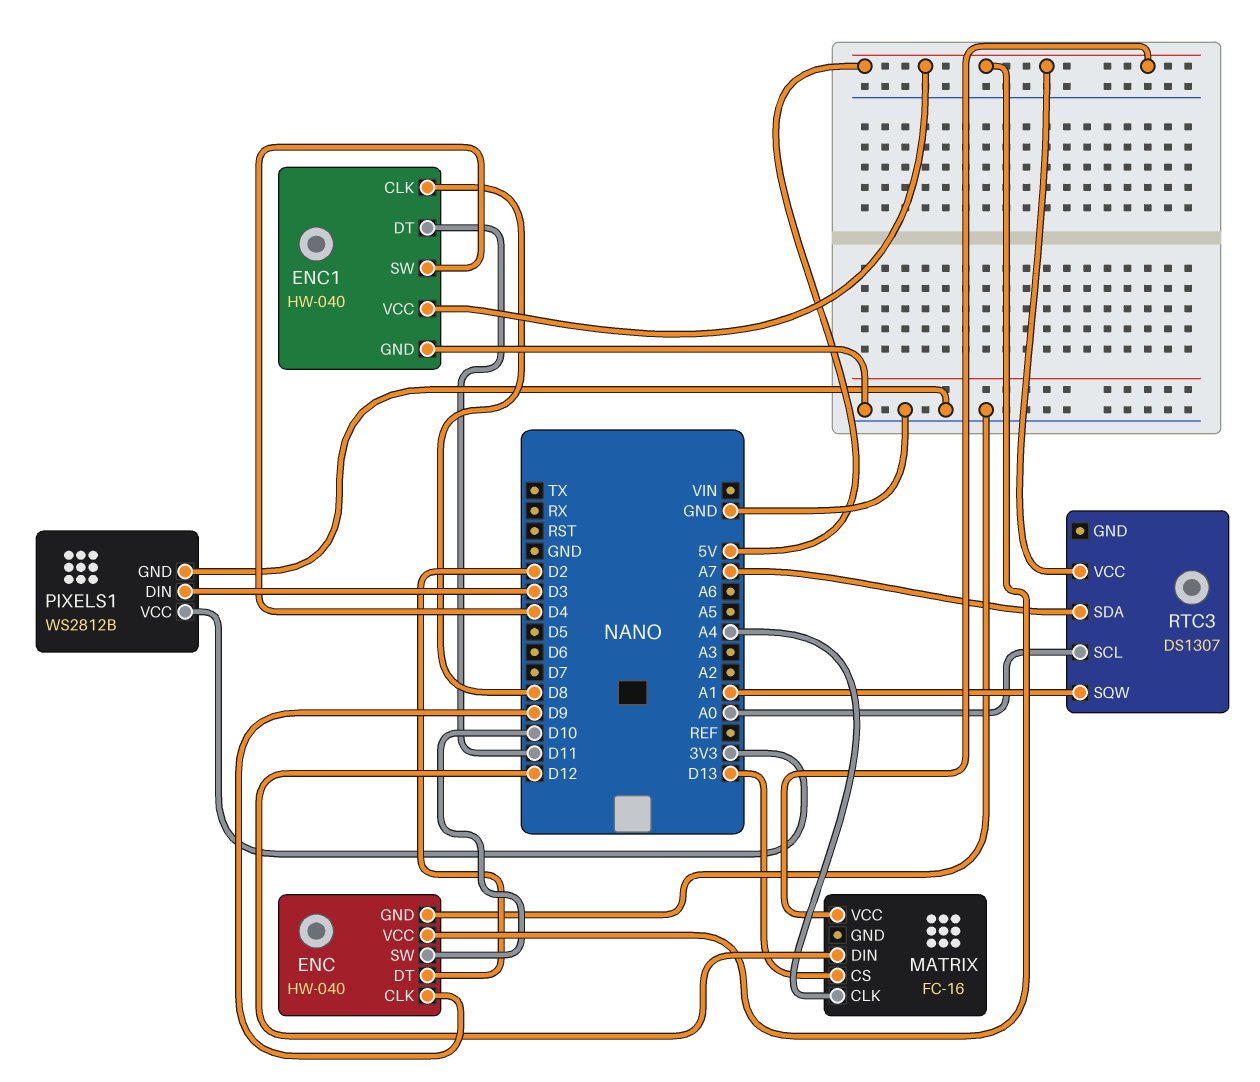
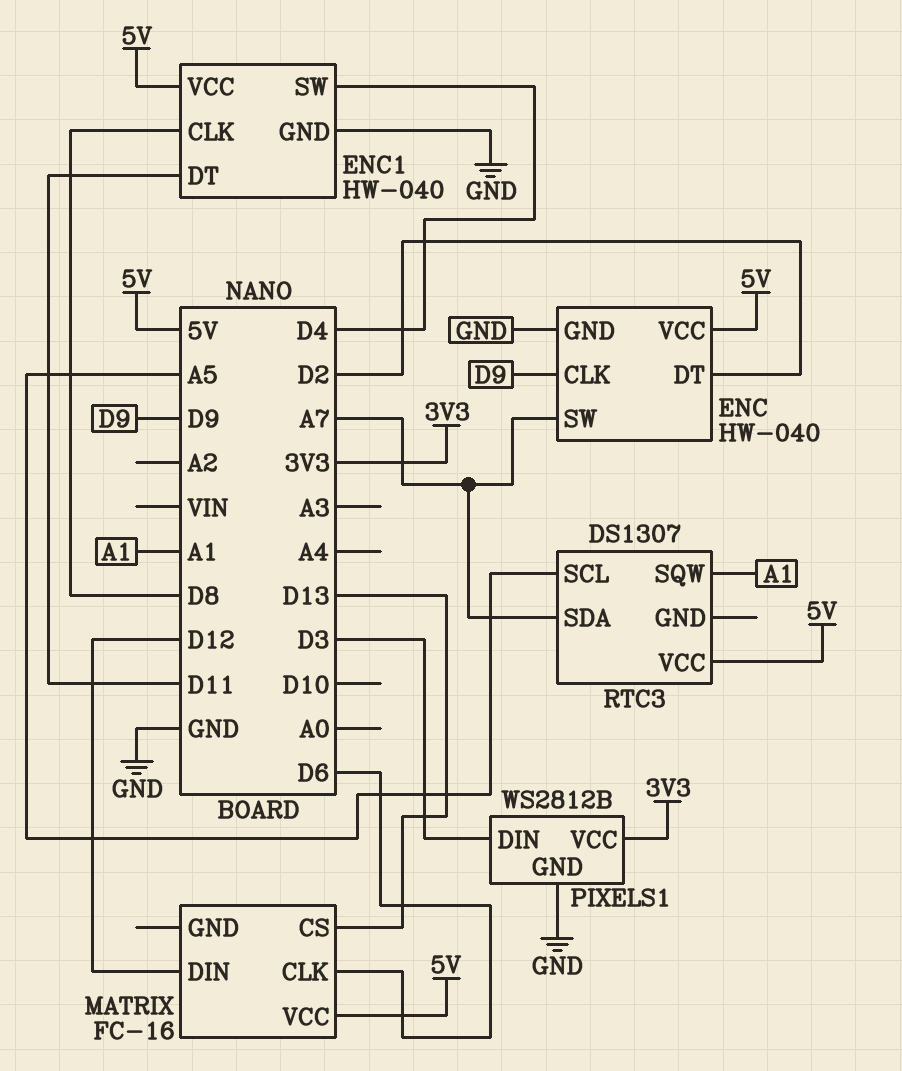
ENC pin SW: D10 -> A7
MATRIX pin CLK: A4 -> D6
RTC3 pin SCL: A0 -> A5

